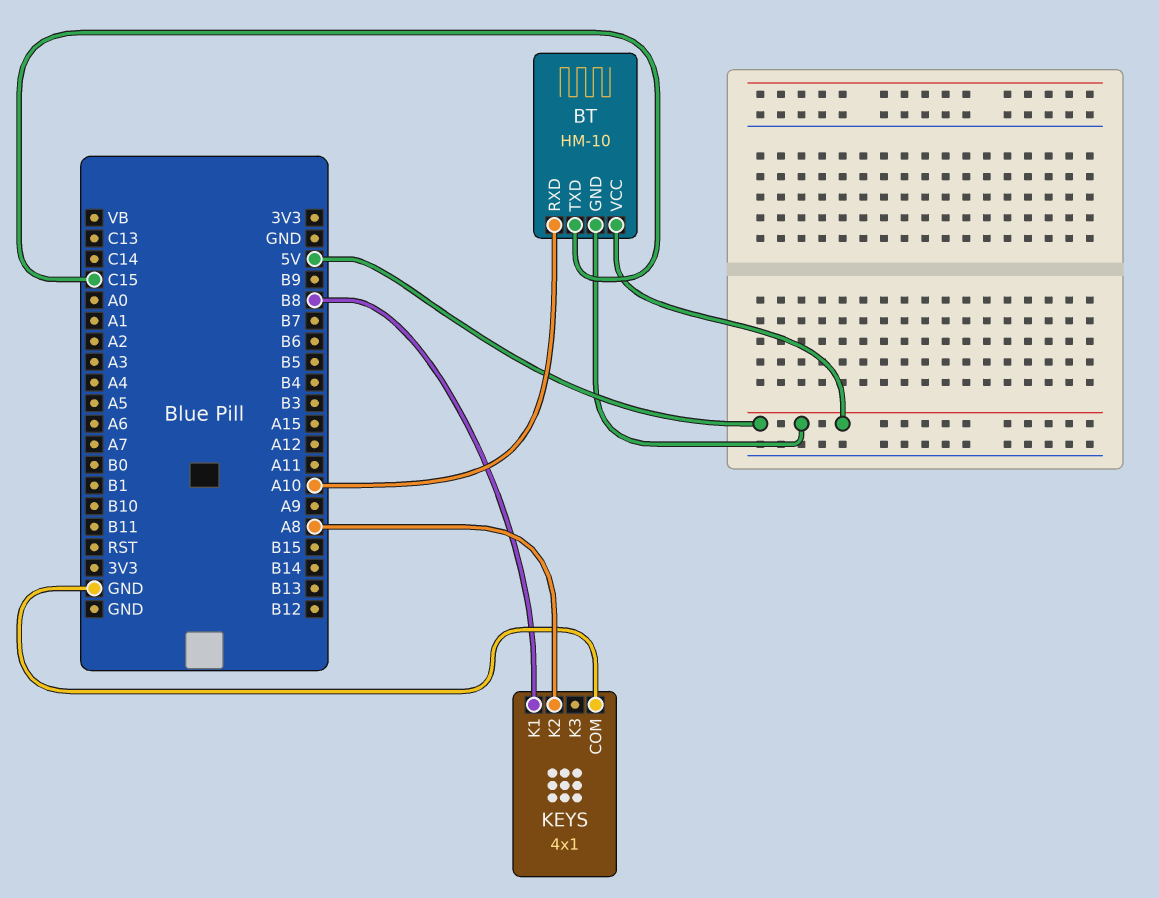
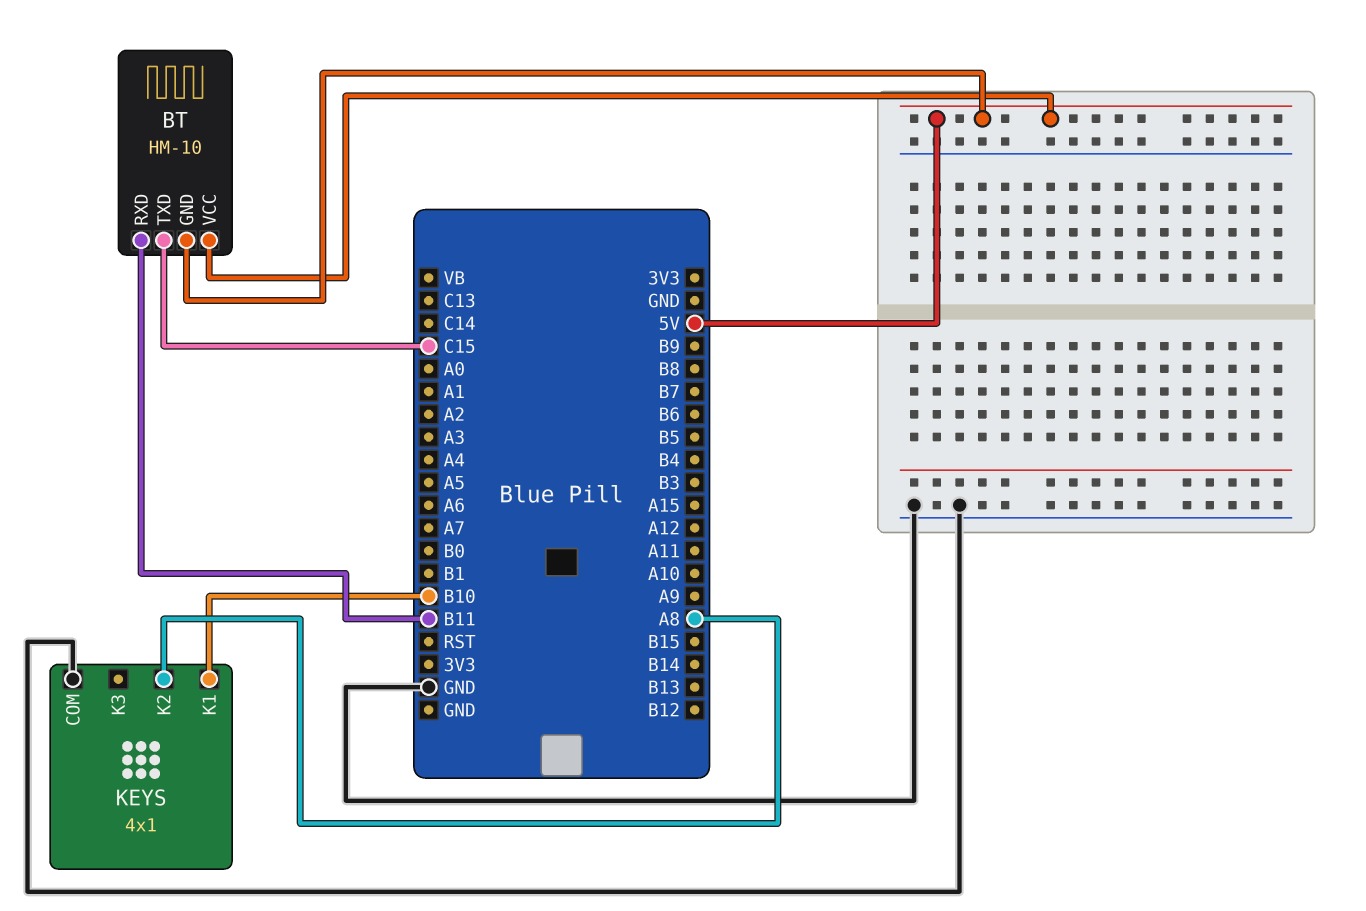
BT pin RXD: A10 -> B11
KEYS pin K1: B8 -> B10

